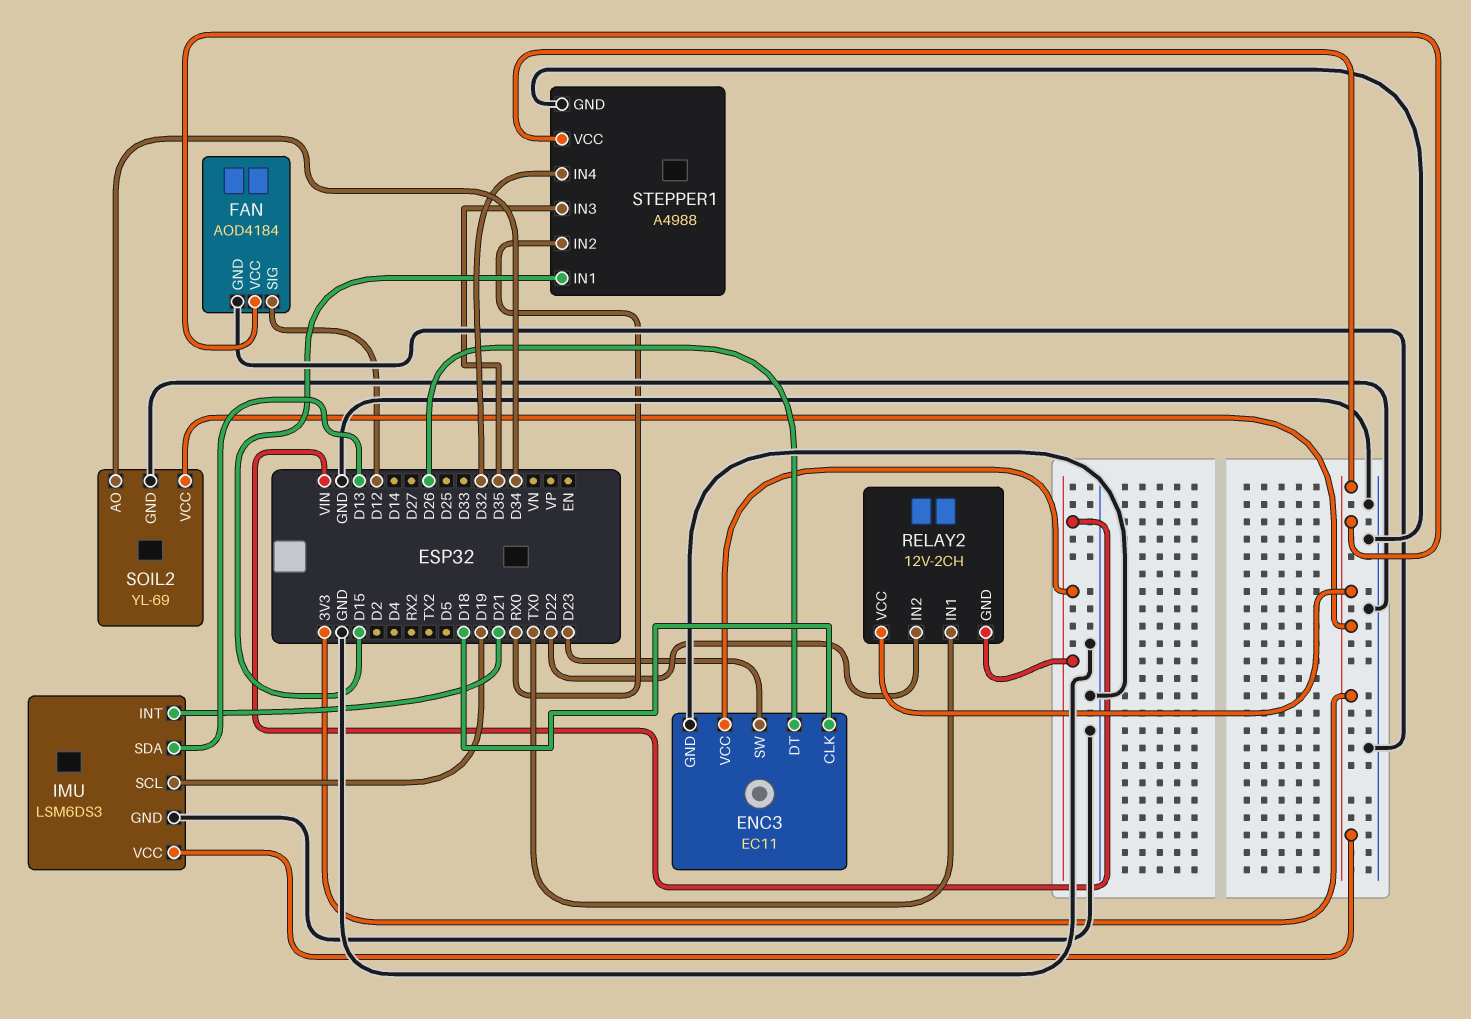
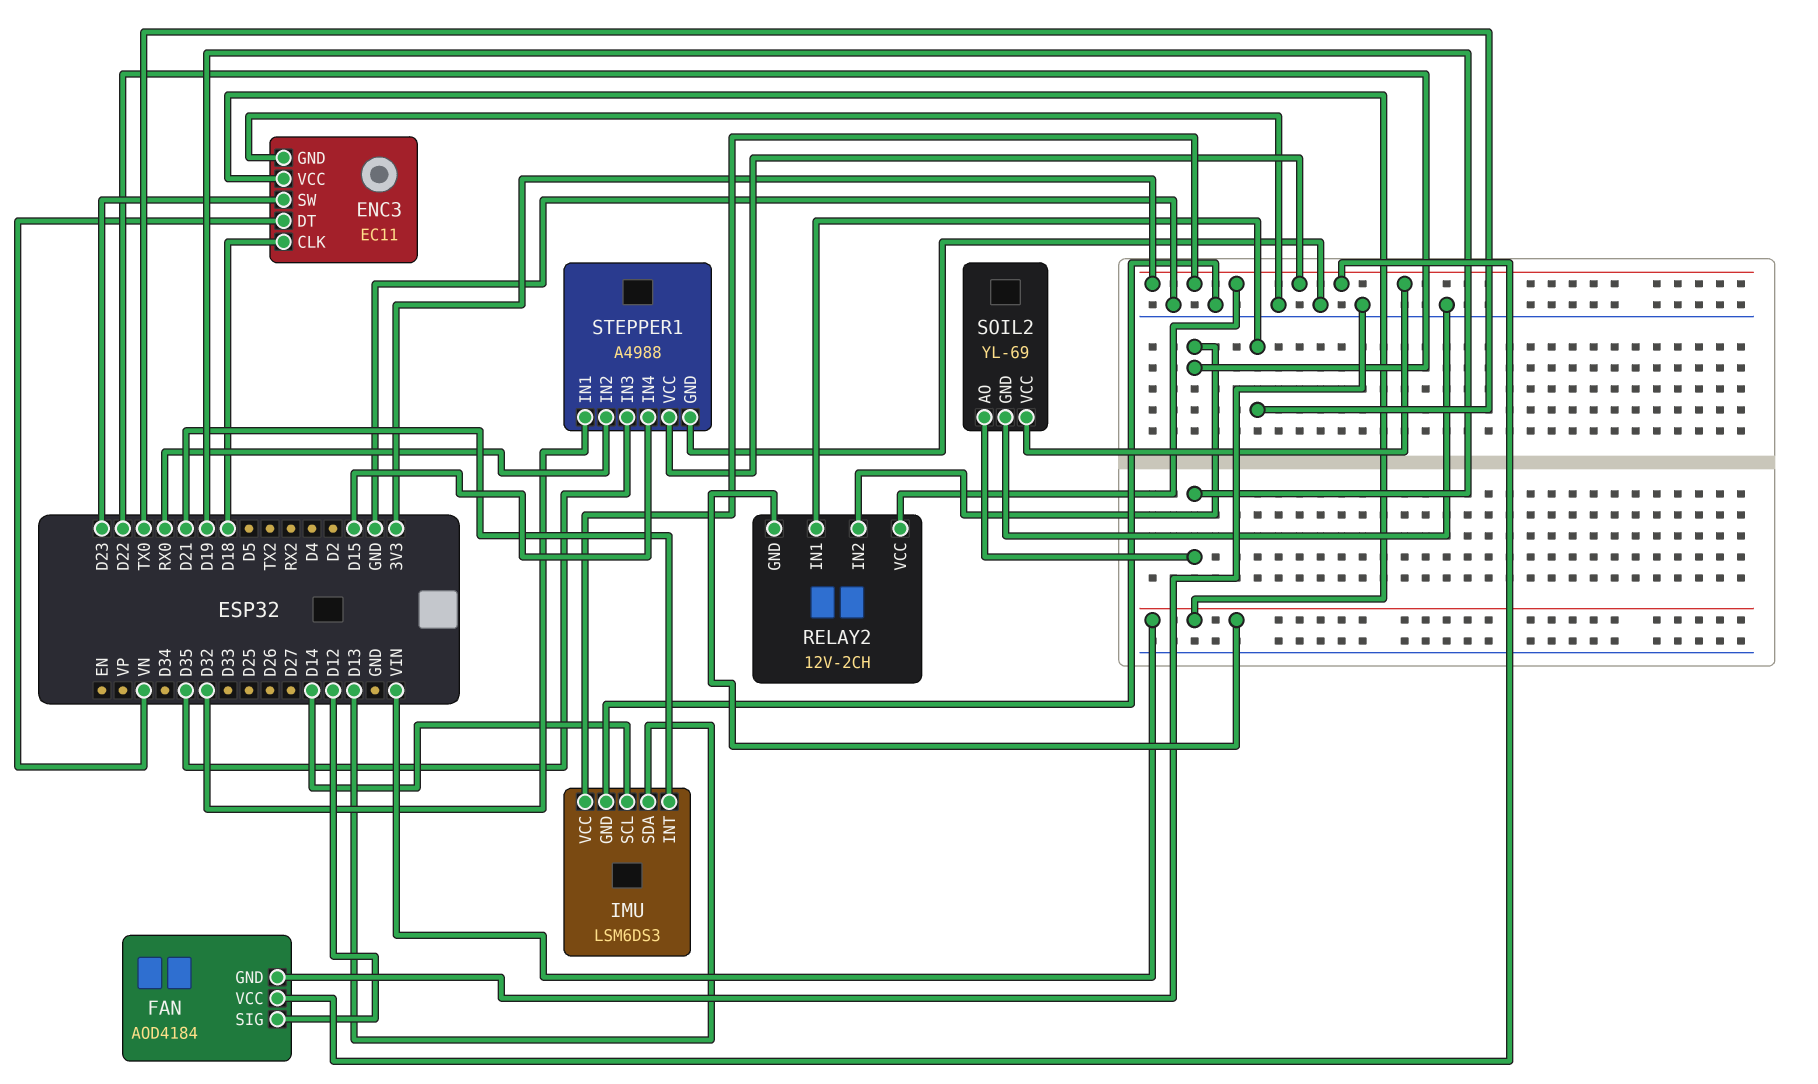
ENC3 pin DT: D26 -> VN
IMU pin SCL: D19 -> D14
SOIL2 pin AO: D34 -> D19
STEPPER1 pin IN1: D15 -> D32
STEPPER1 pin IN4: D32 -> D15

